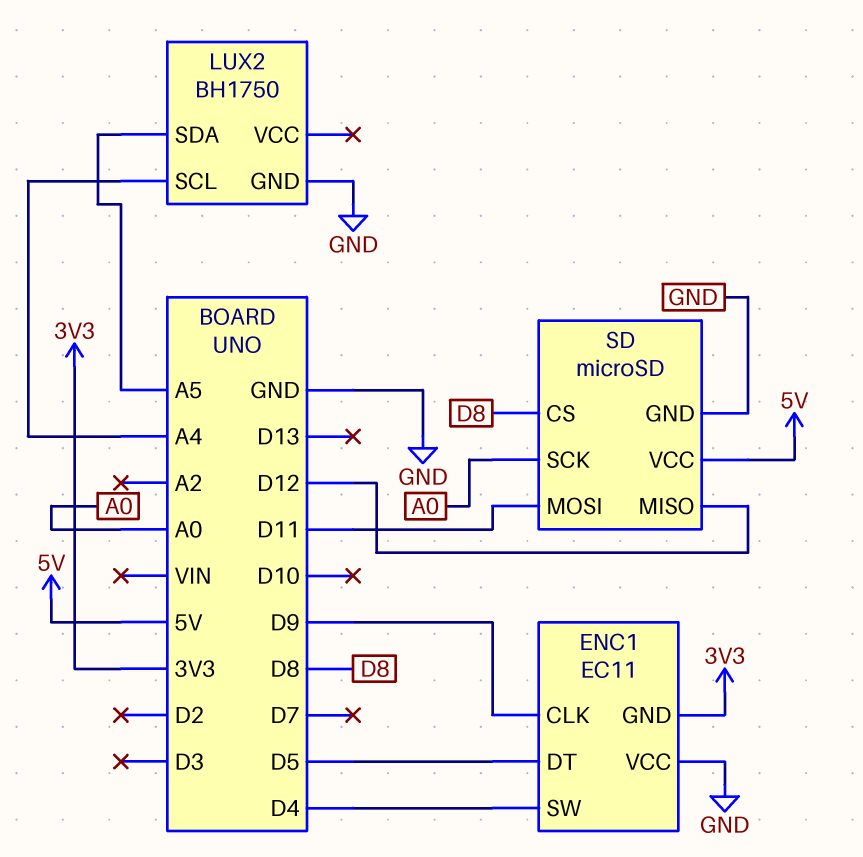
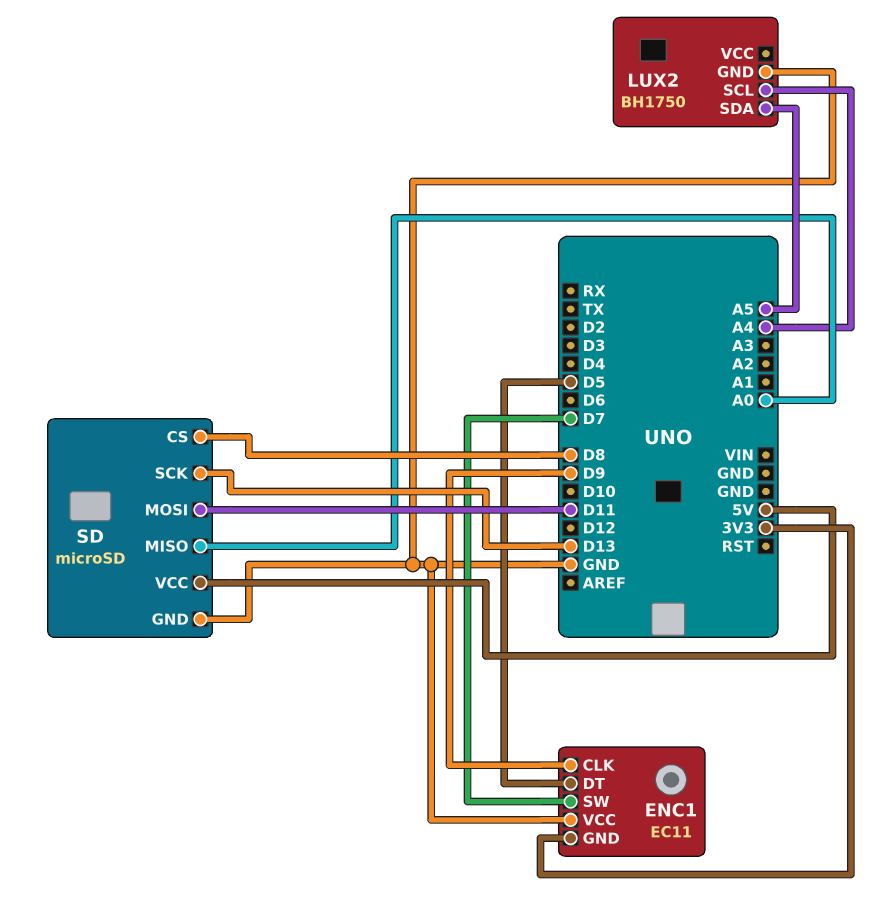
ENC1 pin SW: D4 -> D7
SD pin MISO: D12 -> A0
SD pin SCK: A0 -> D13

